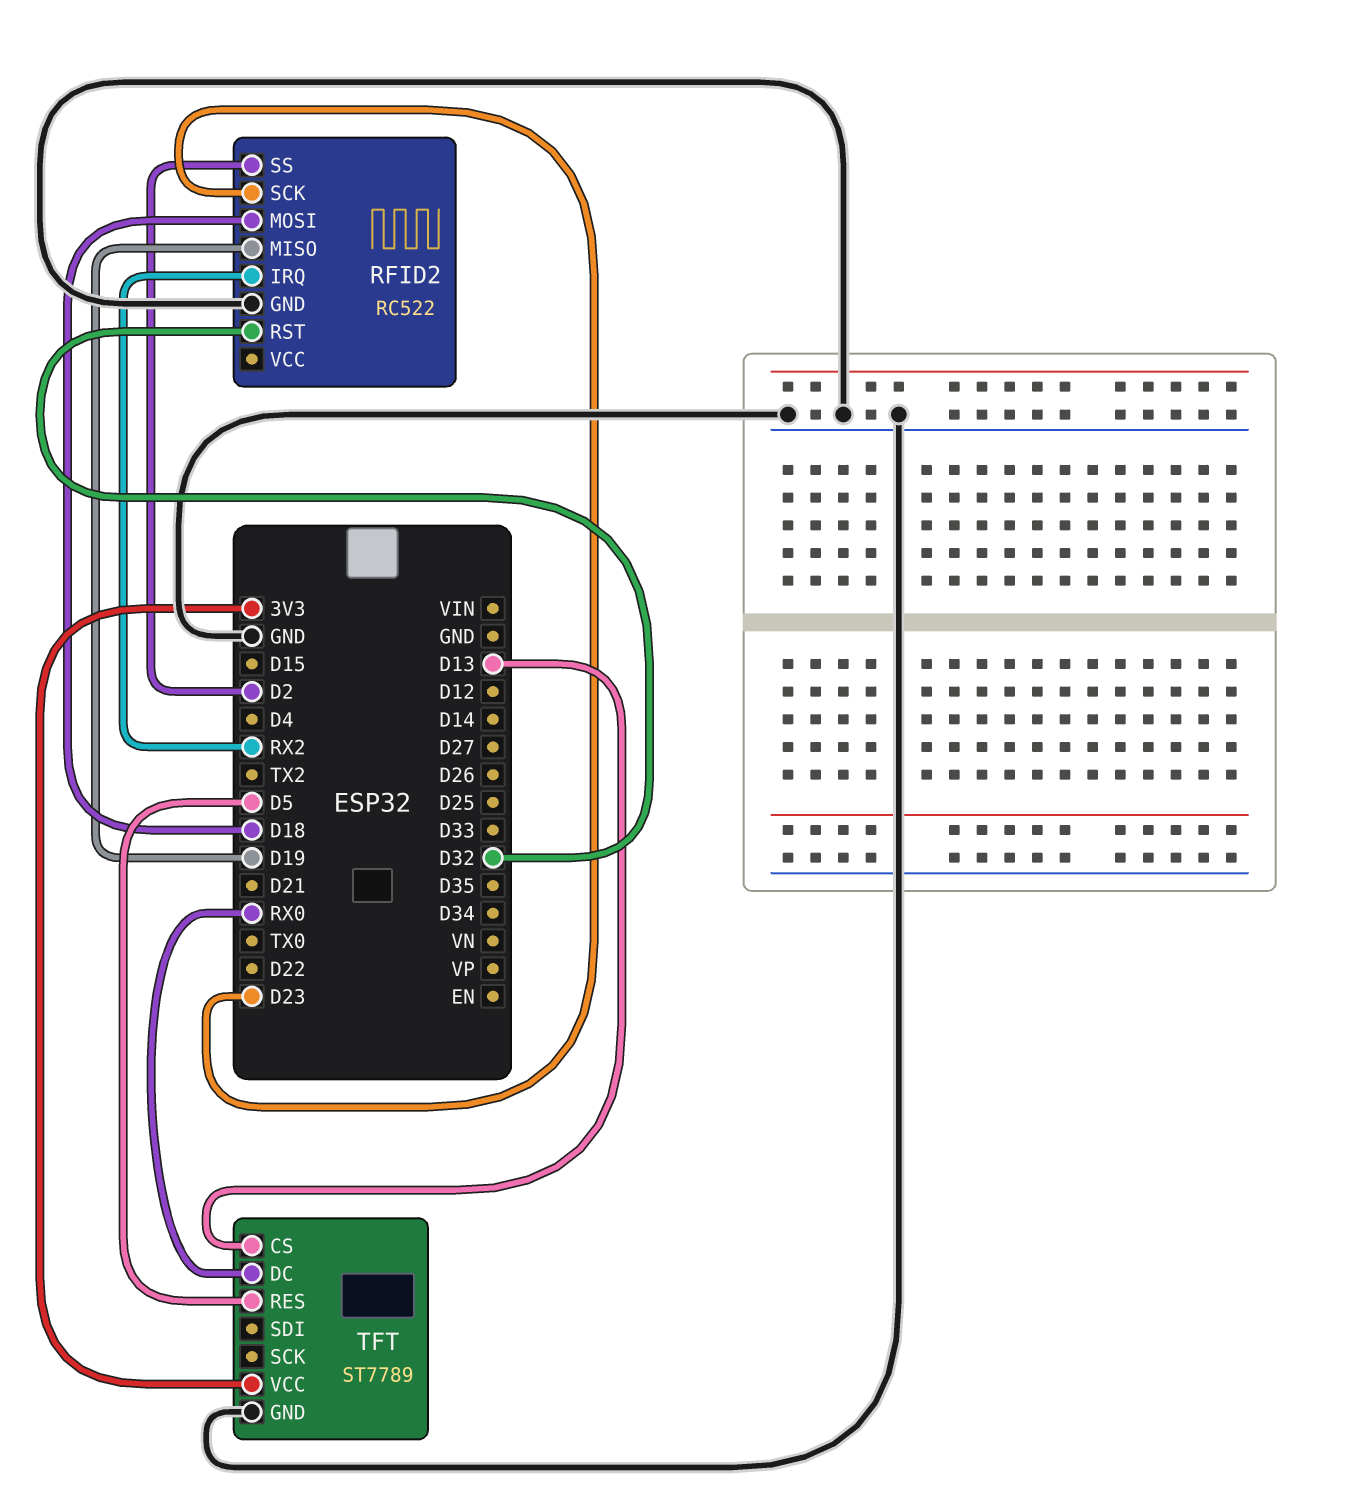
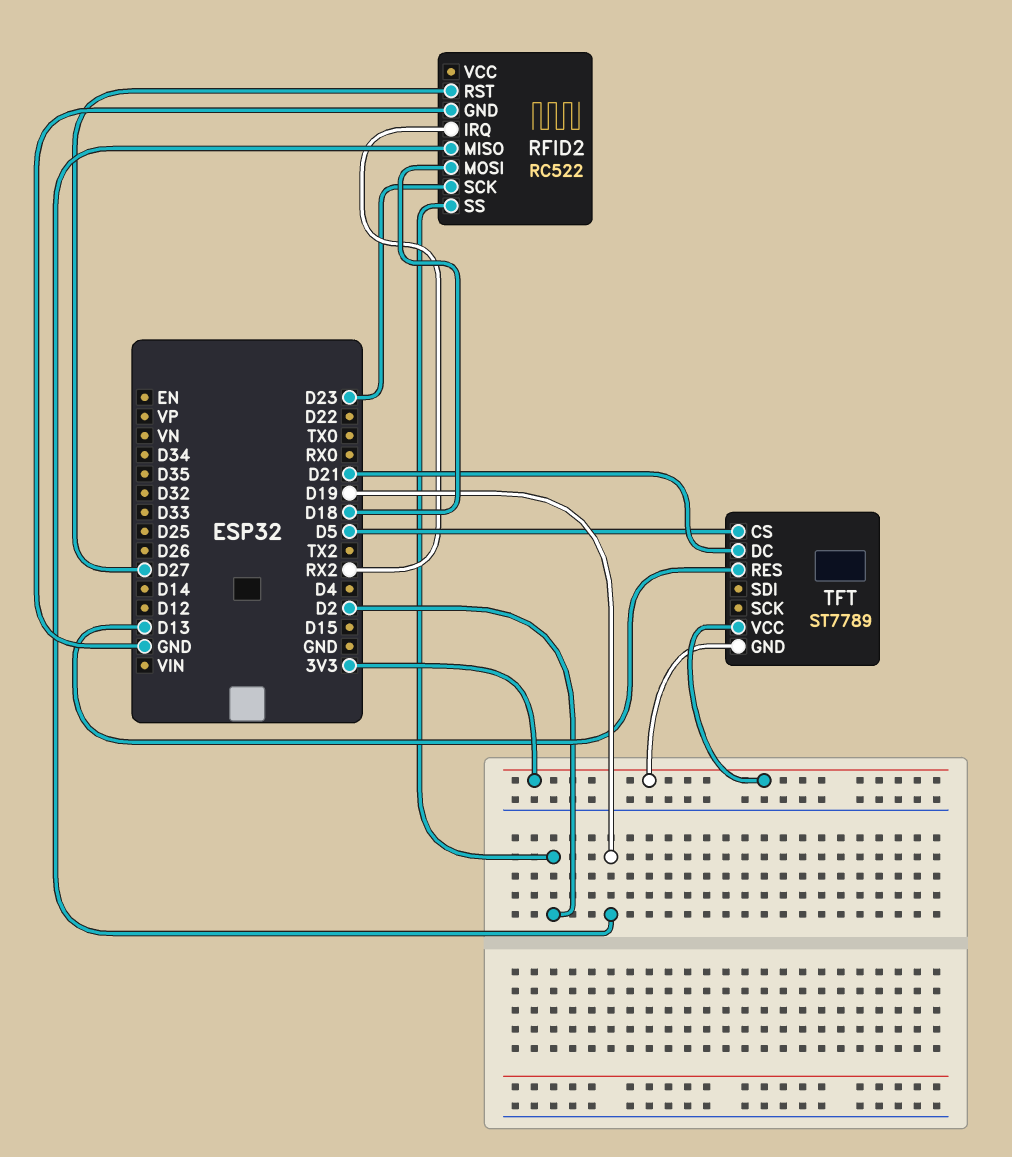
RFID2 pin RST: D32 -> D27
TFT pin CS: D13 -> D5
TFT pin DC: RX0 -> D21
TFT pin GND: GND -> 3V3
TFT pin RES: D5 -> D13

